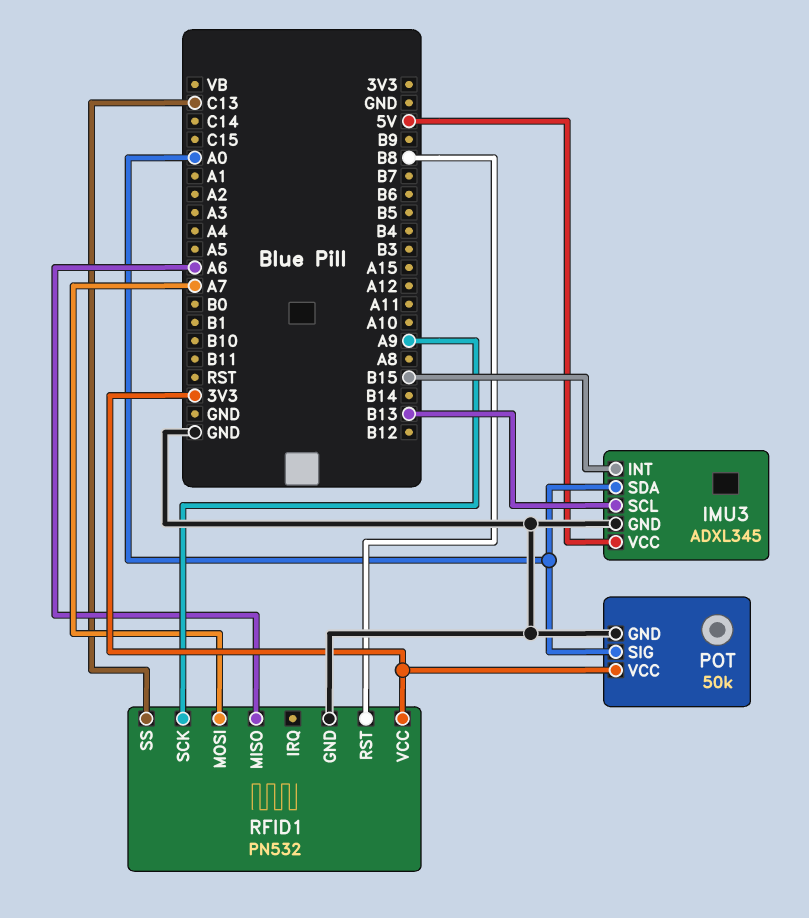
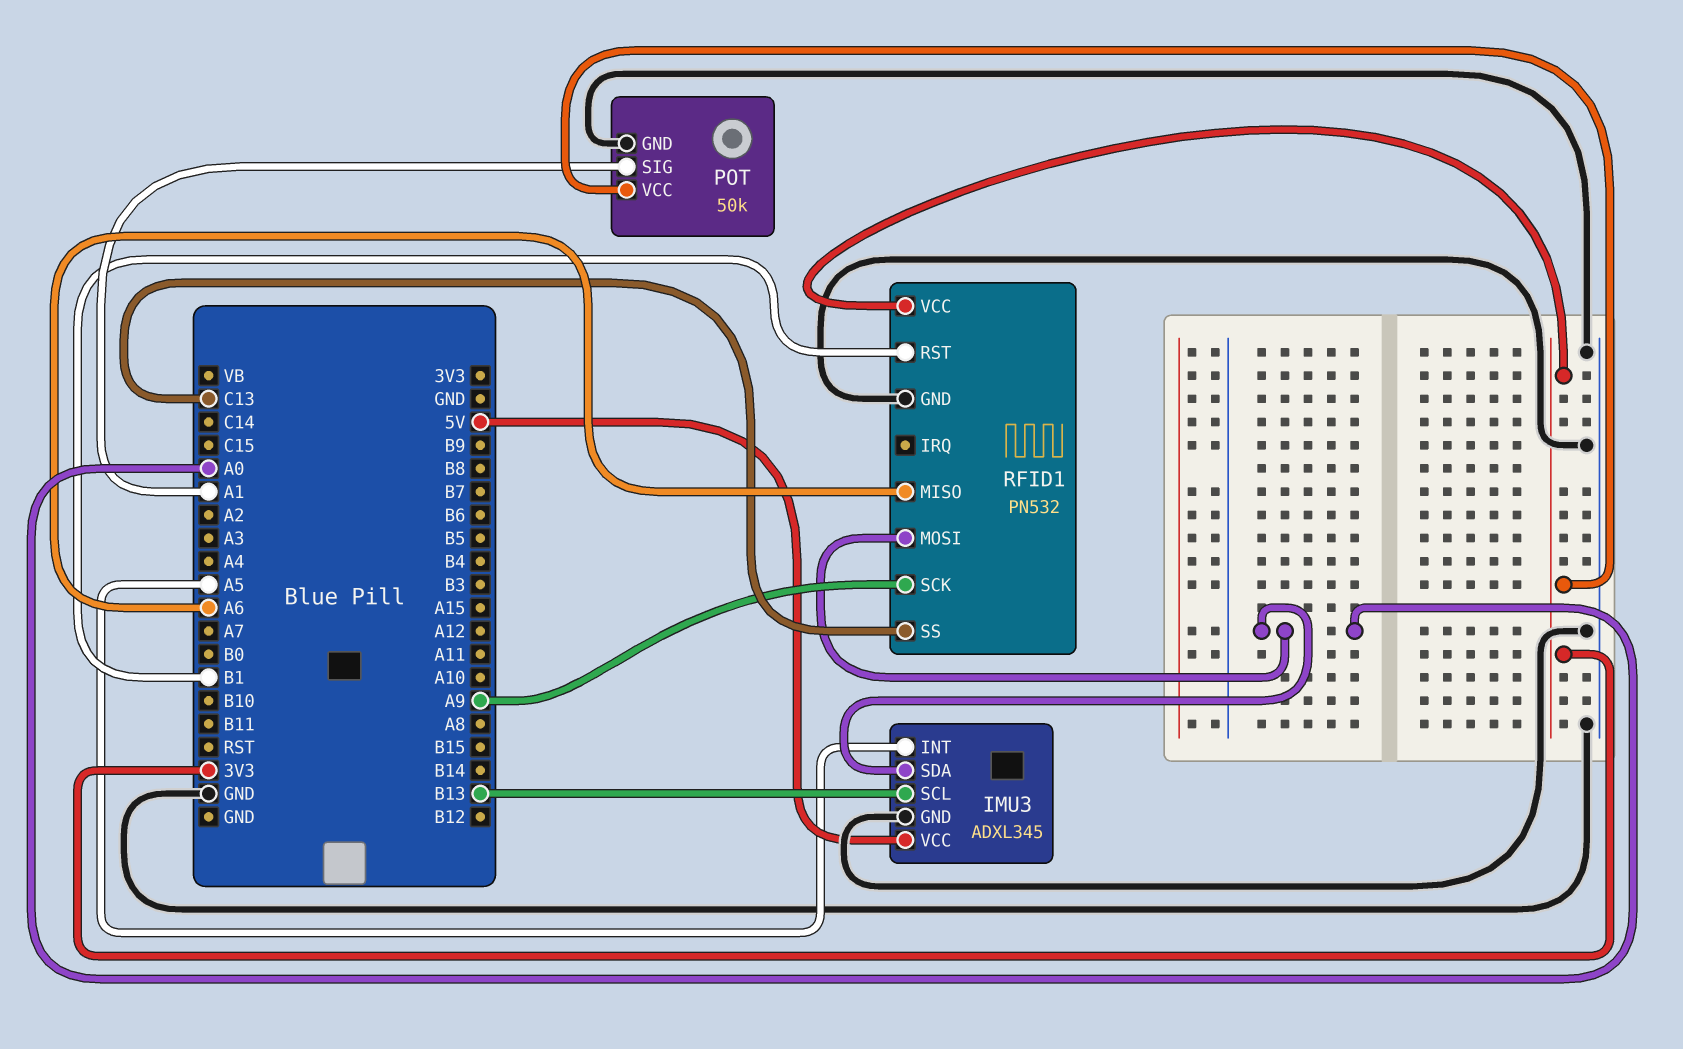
IMU3 pin INT: B15 -> A5
POT pin SIG: A0 -> A1
RFID1 pin MOSI: A7 -> A0
RFID1 pin RST: B8 -> B1

